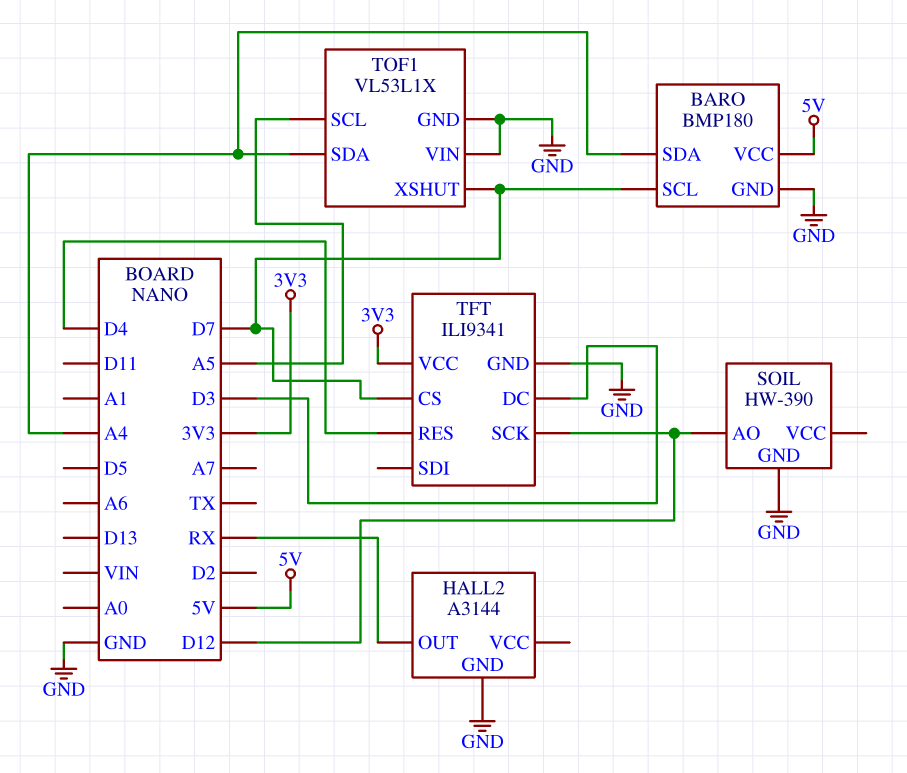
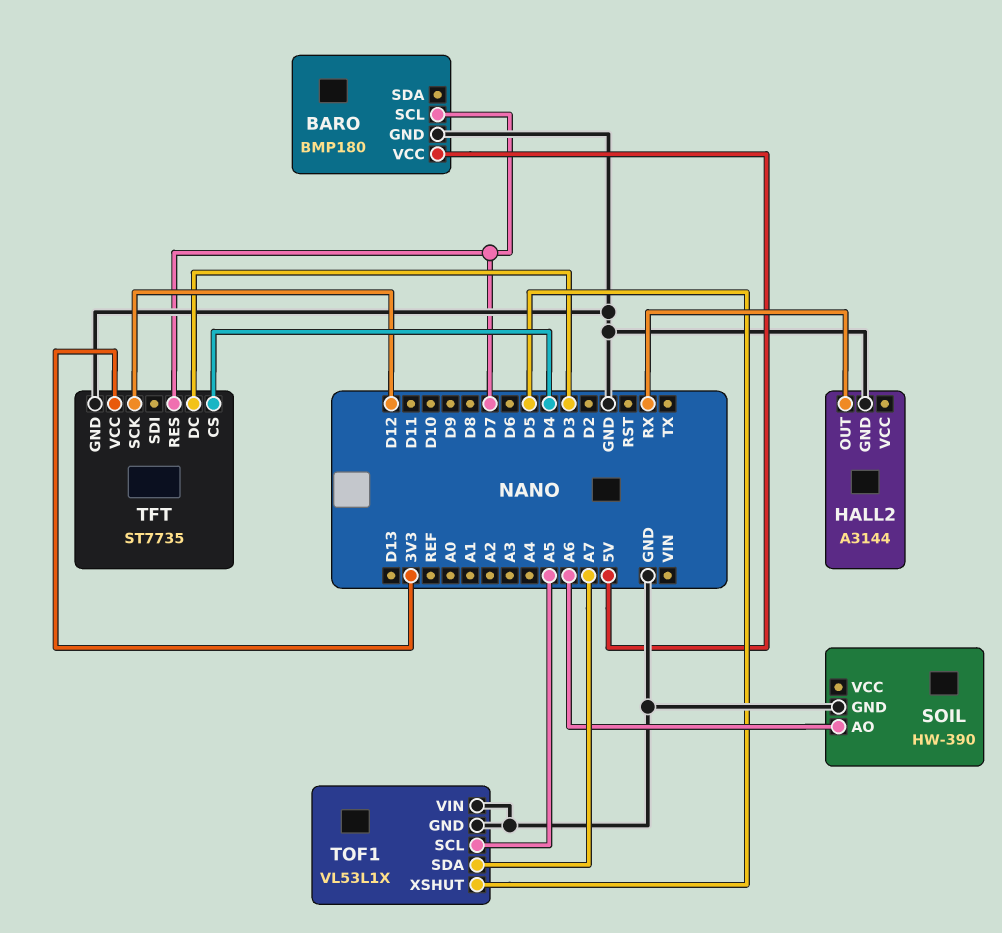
BARO pin SDA: A4 -> none
SOIL pin AO: D12 -> A6
TFT: ILI9341 -> ST7735
TFT pin CS: D7 -> D4
TFT pin RES: D4 -> D7
TOF1 pin SDA: A4 -> A7
TOF1 pin XSHUT: D7 -> D5

